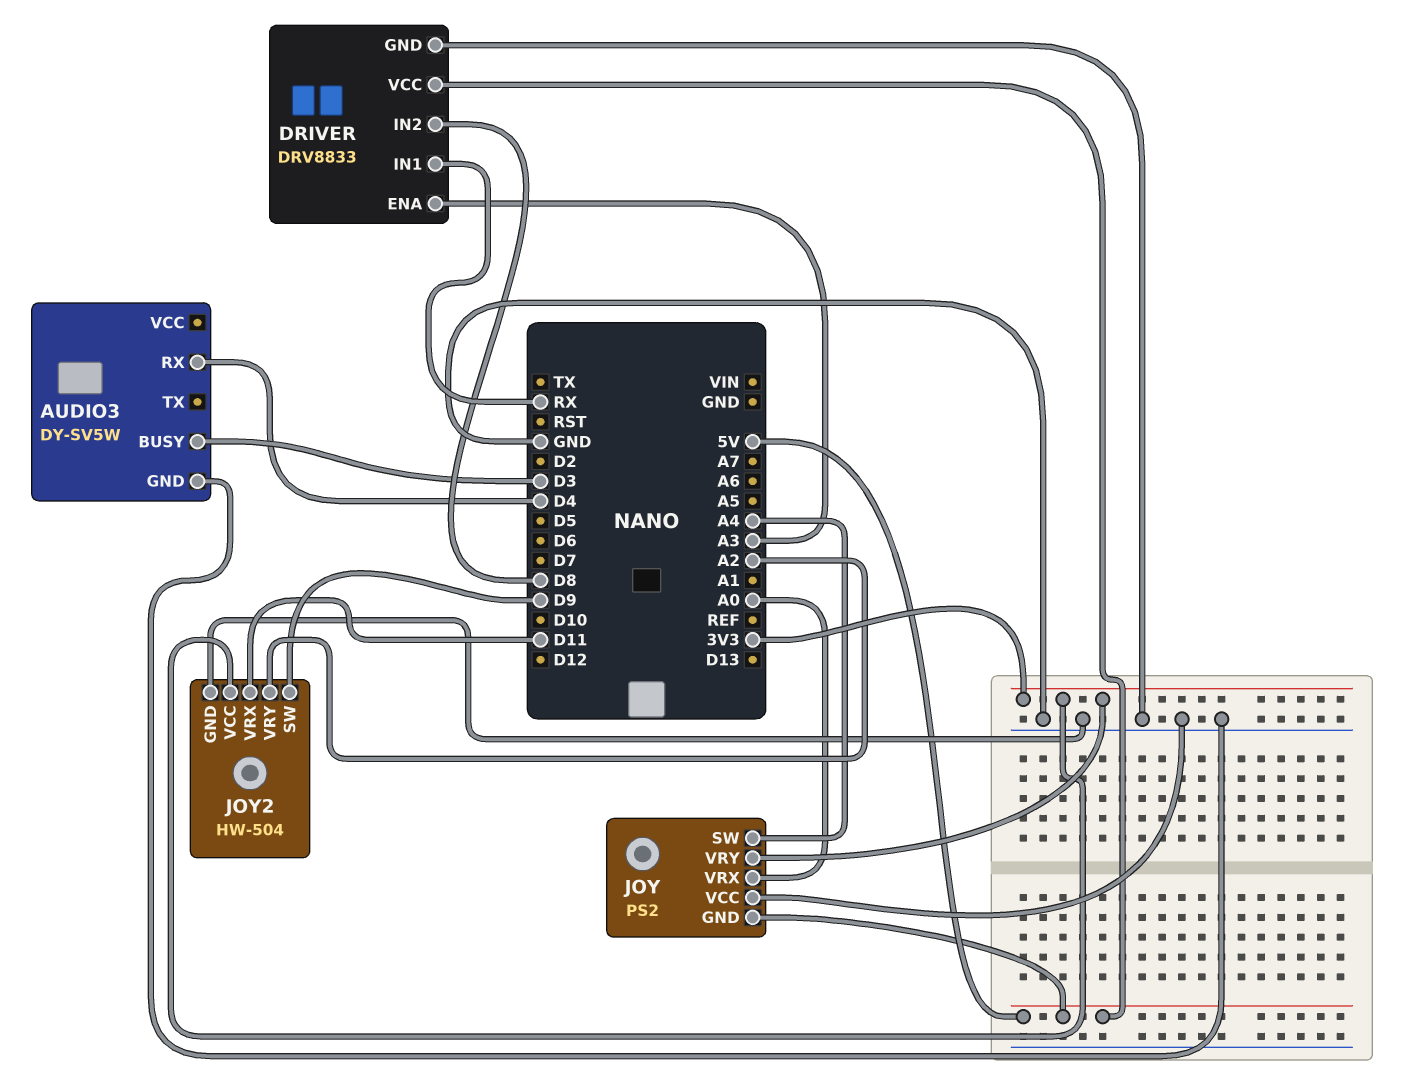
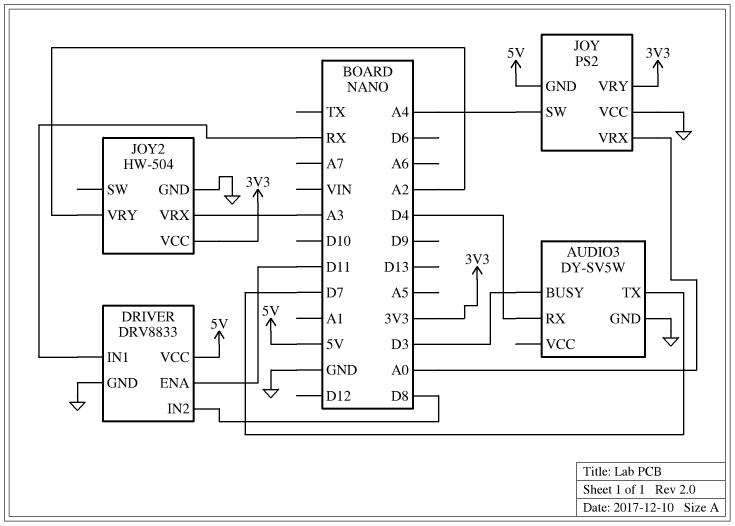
AUDIO3 pin TX: none -> D7
DRIVER pin ENA: A3 -> D11
JOY2 pin SW: D9 -> none
JOY2 pin VRX: D11 -> A3

